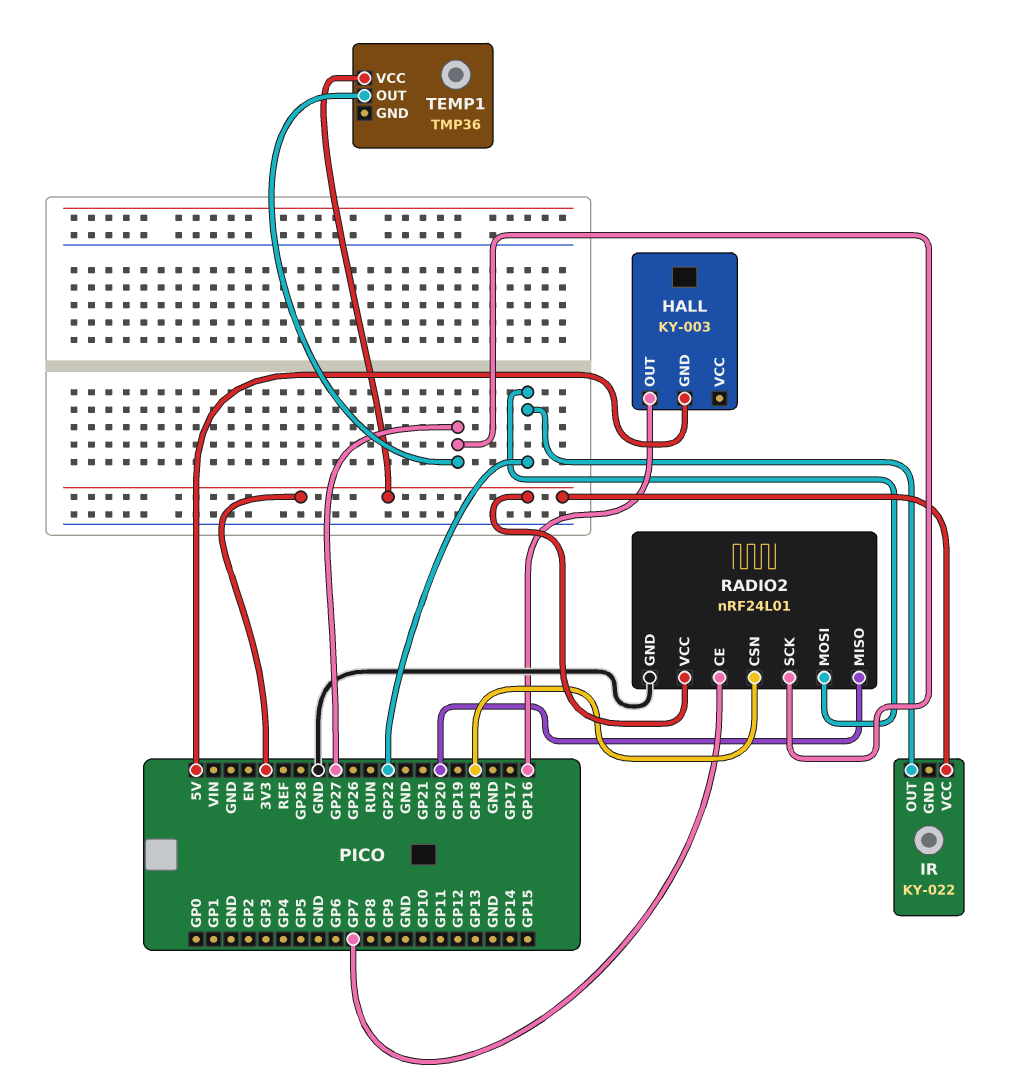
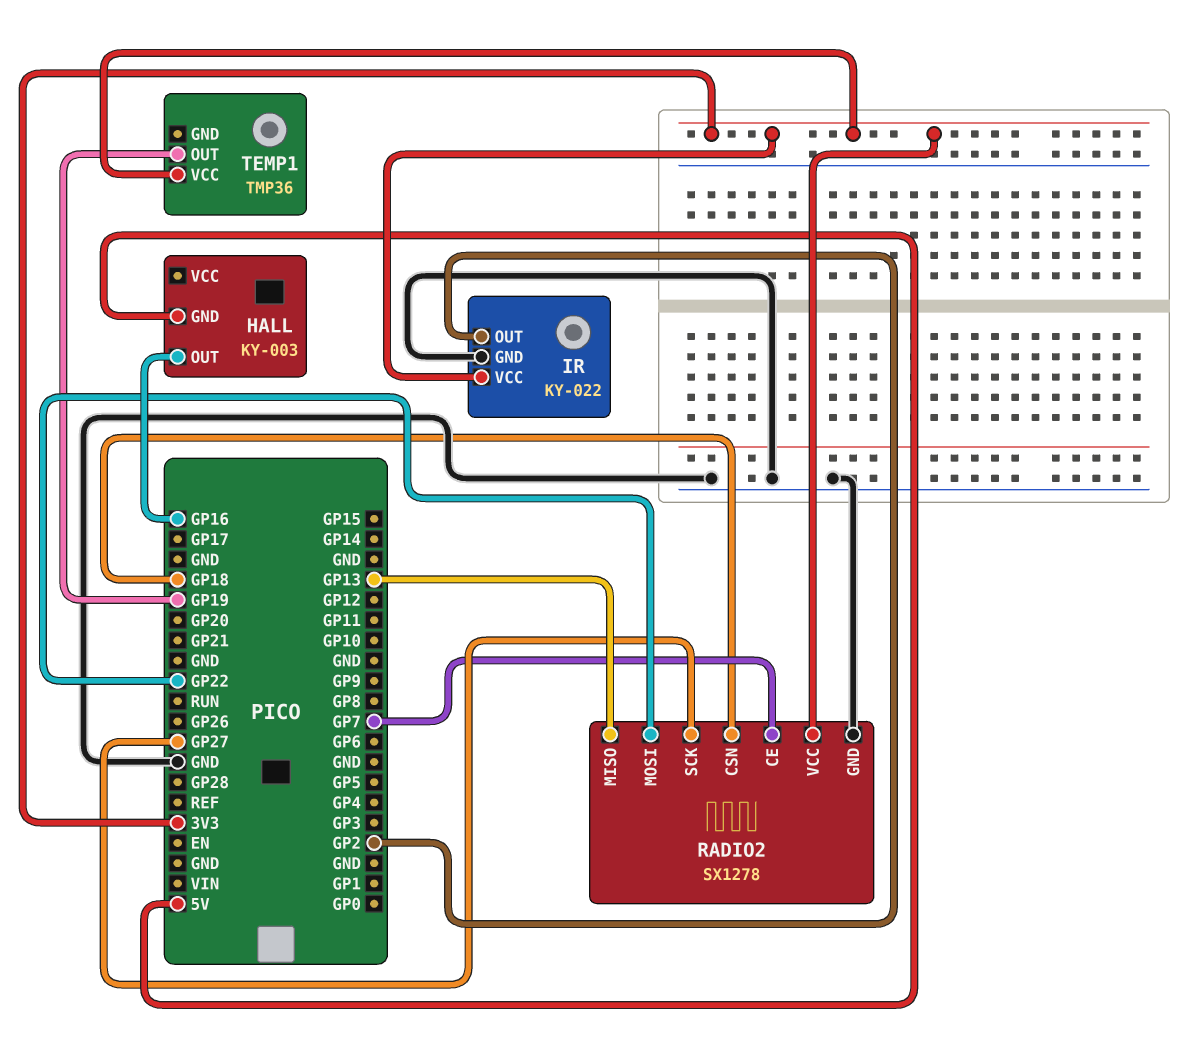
IR pin GND: none -> GND
IR pin OUT: GP22 -> GP2
RADIO2: nRF24L01 -> SX1278
RADIO2 pin MISO: GP20 -> GP13
TEMP1 pin OUT: GP27 -> GP19

